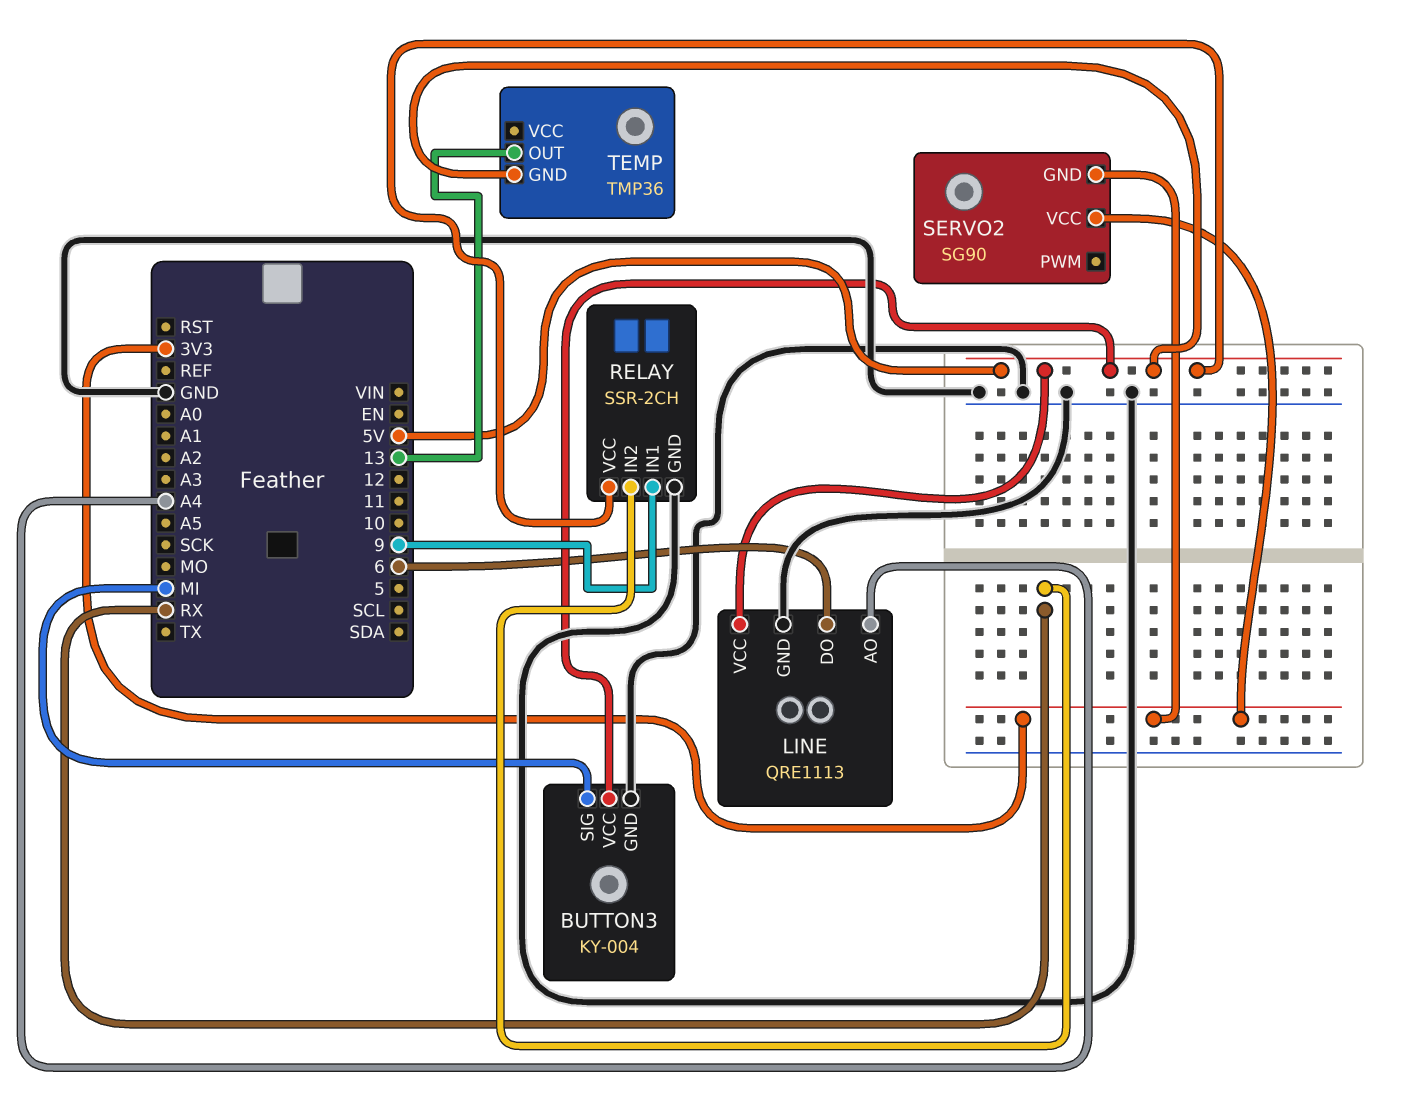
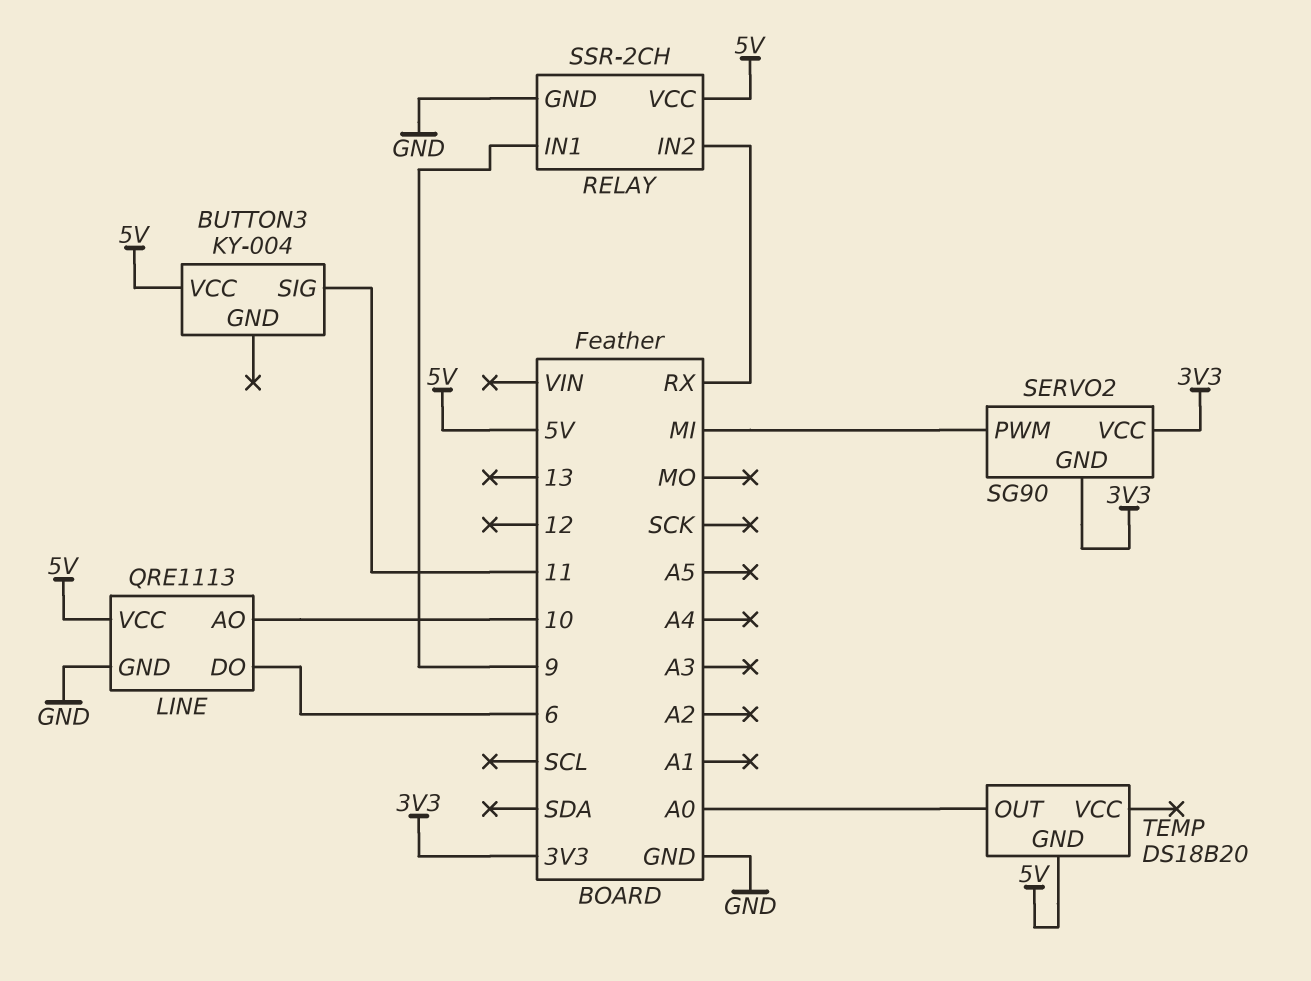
BUTTON3 pin GND: GND -> none
BUTTON3 pin SIG: MI -> 11
LINE pin AO: A4 -> 10
SERVO2 pin PWM: none -> MI
TEMP: TMP36 -> DS18B20
TEMP pin OUT: 13 -> A0

